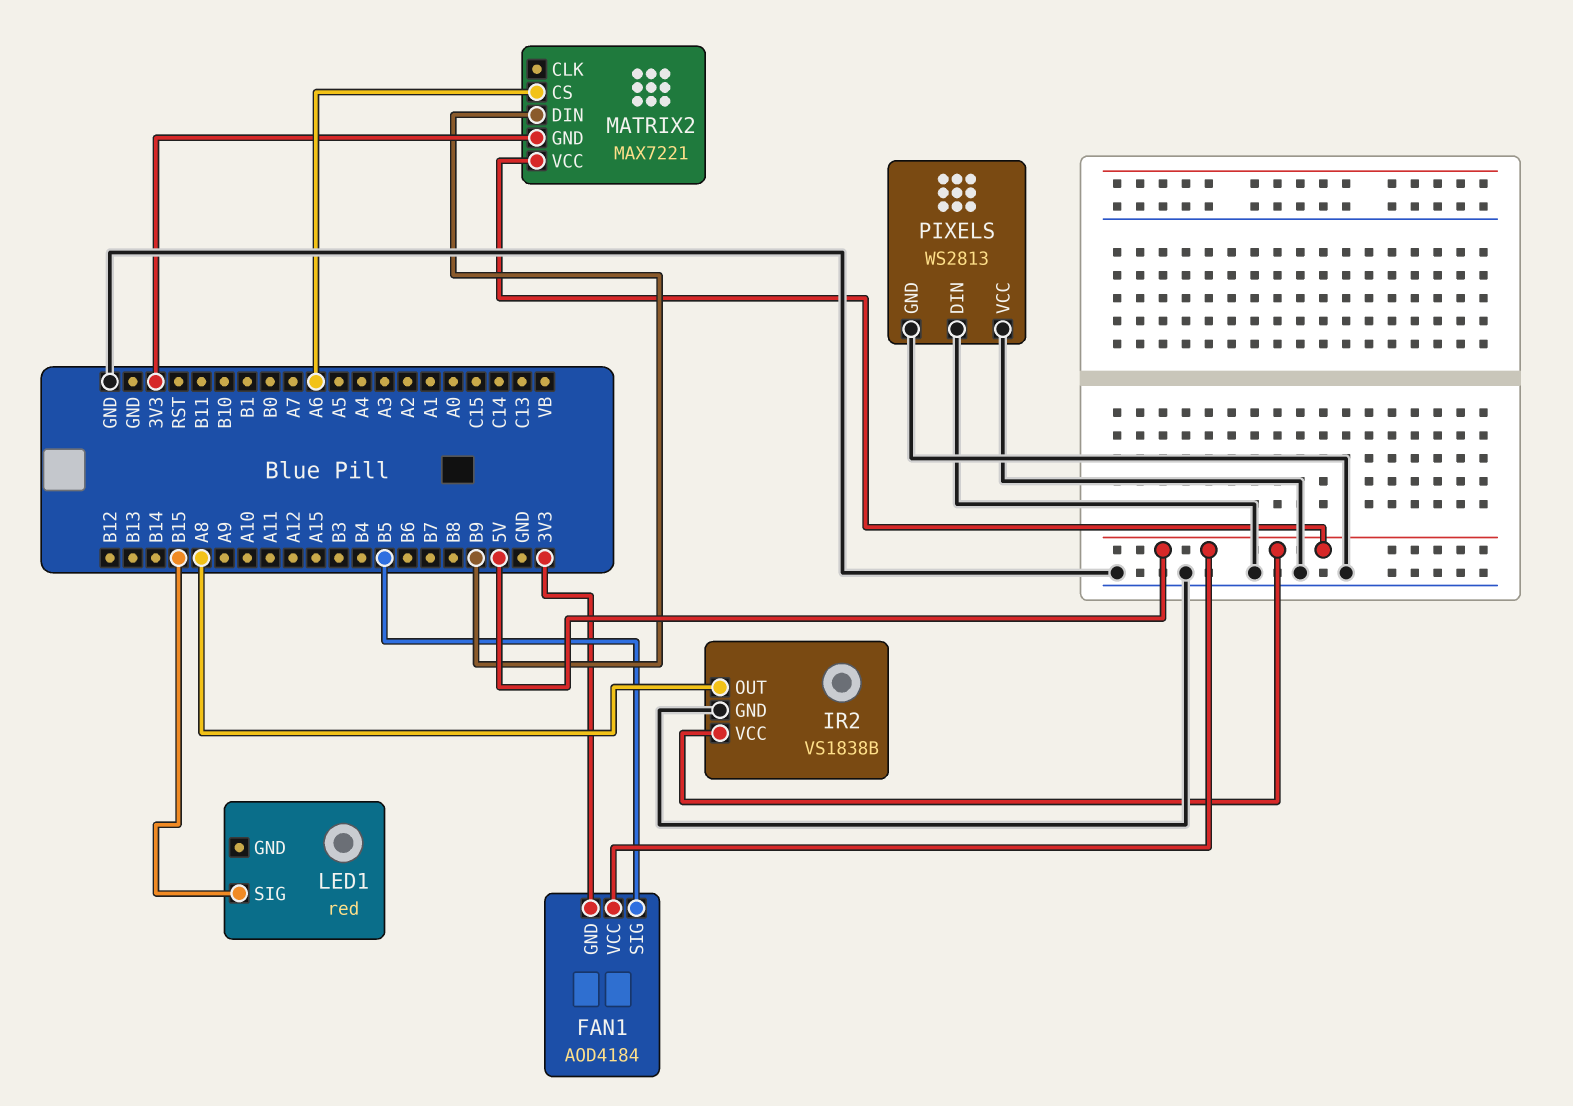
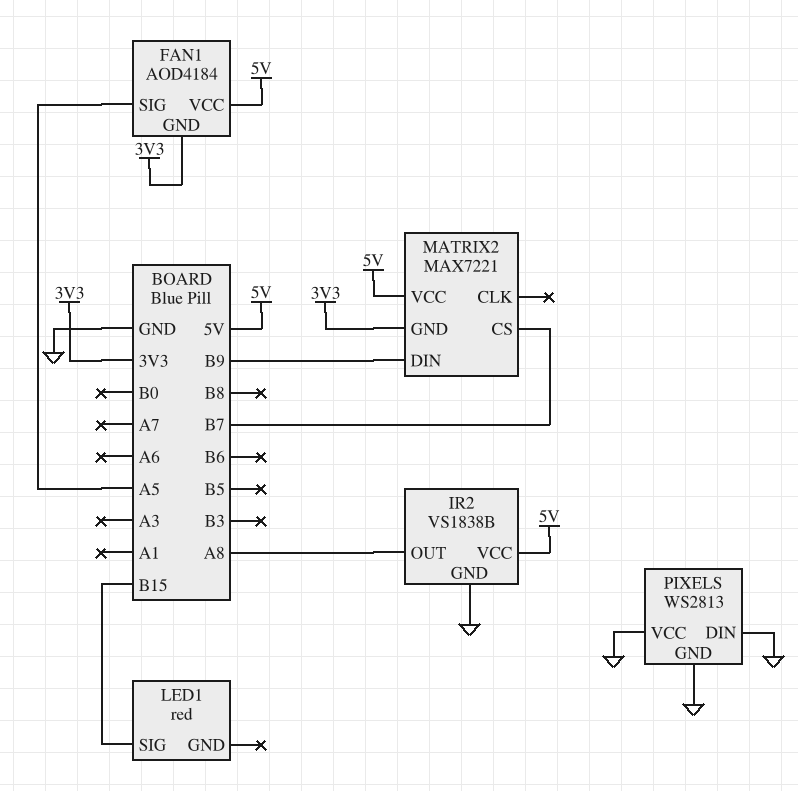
FAN1 pin SIG: B5 -> A5
MATRIX2 pin CS: A6 -> B7

